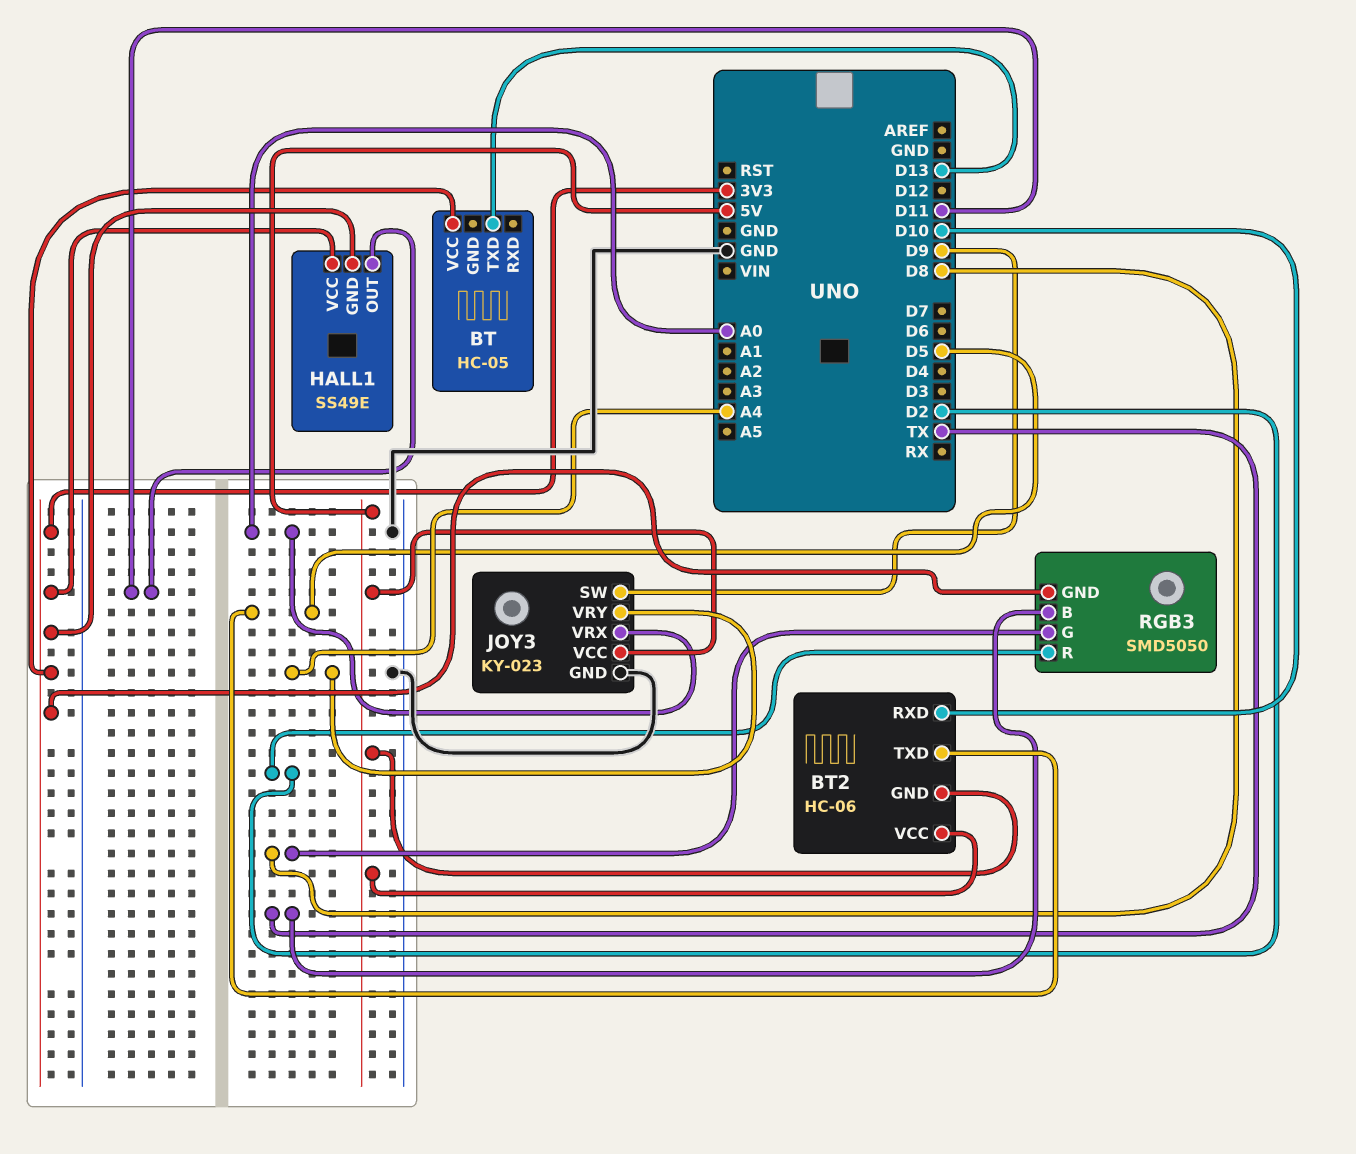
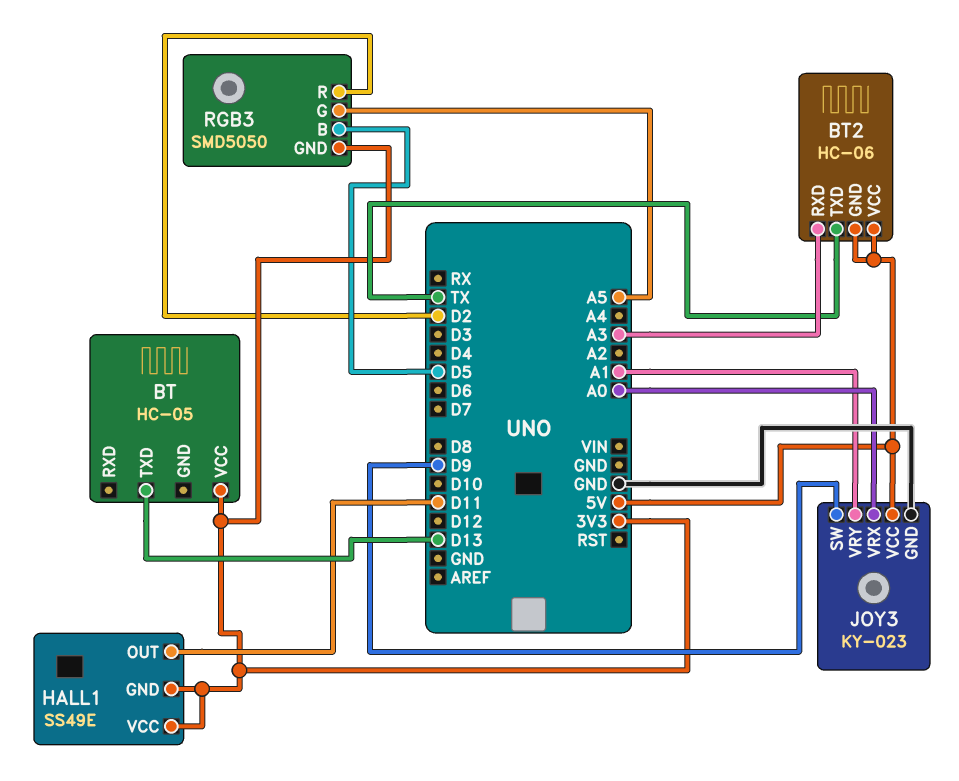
BT2 pin RXD: D10 -> A3
BT2 pin TXD: D5 -> TX
JOY3 pin VRY: A4 -> A1
RGB3 pin B: TX -> D5
RGB3 pin G: D8 -> A5

